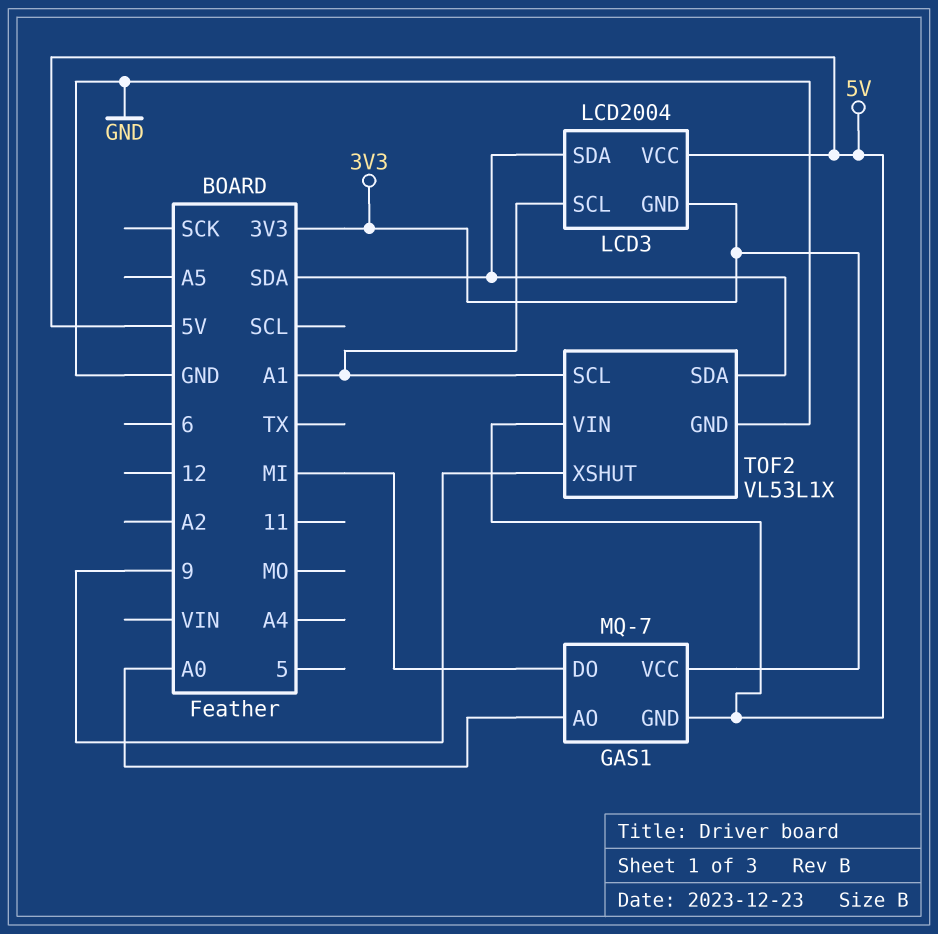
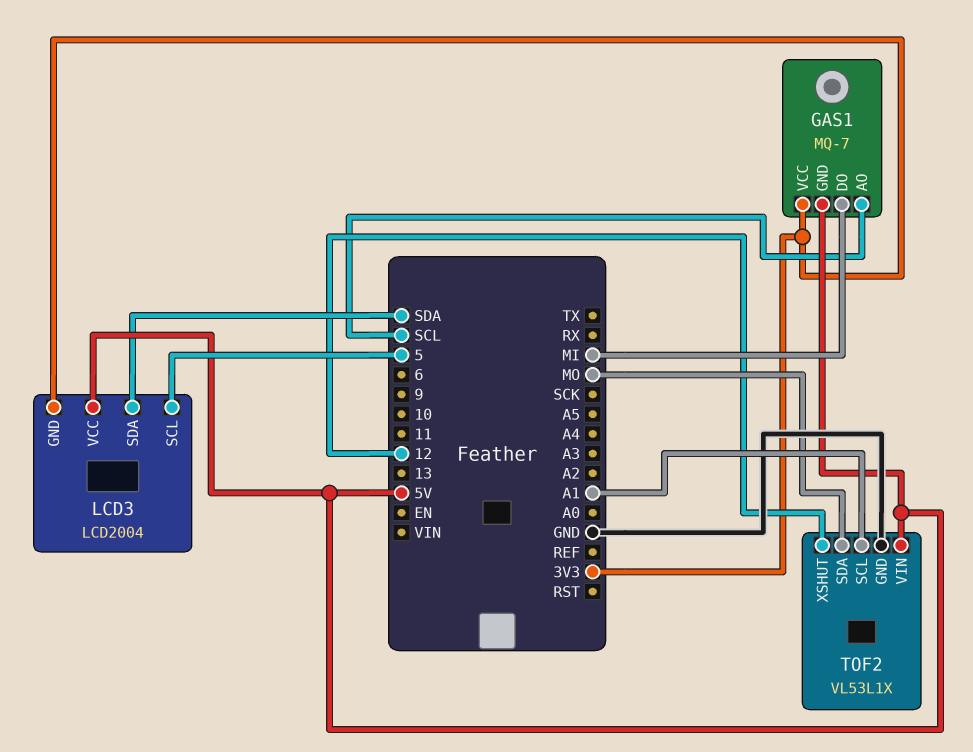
GAS1 pin AO: A0 -> SCL
LCD3 pin SCL: A1 -> 5
TOF2 pin SDA: SDA -> MO
TOF2 pin XSHUT: 9 -> 12

